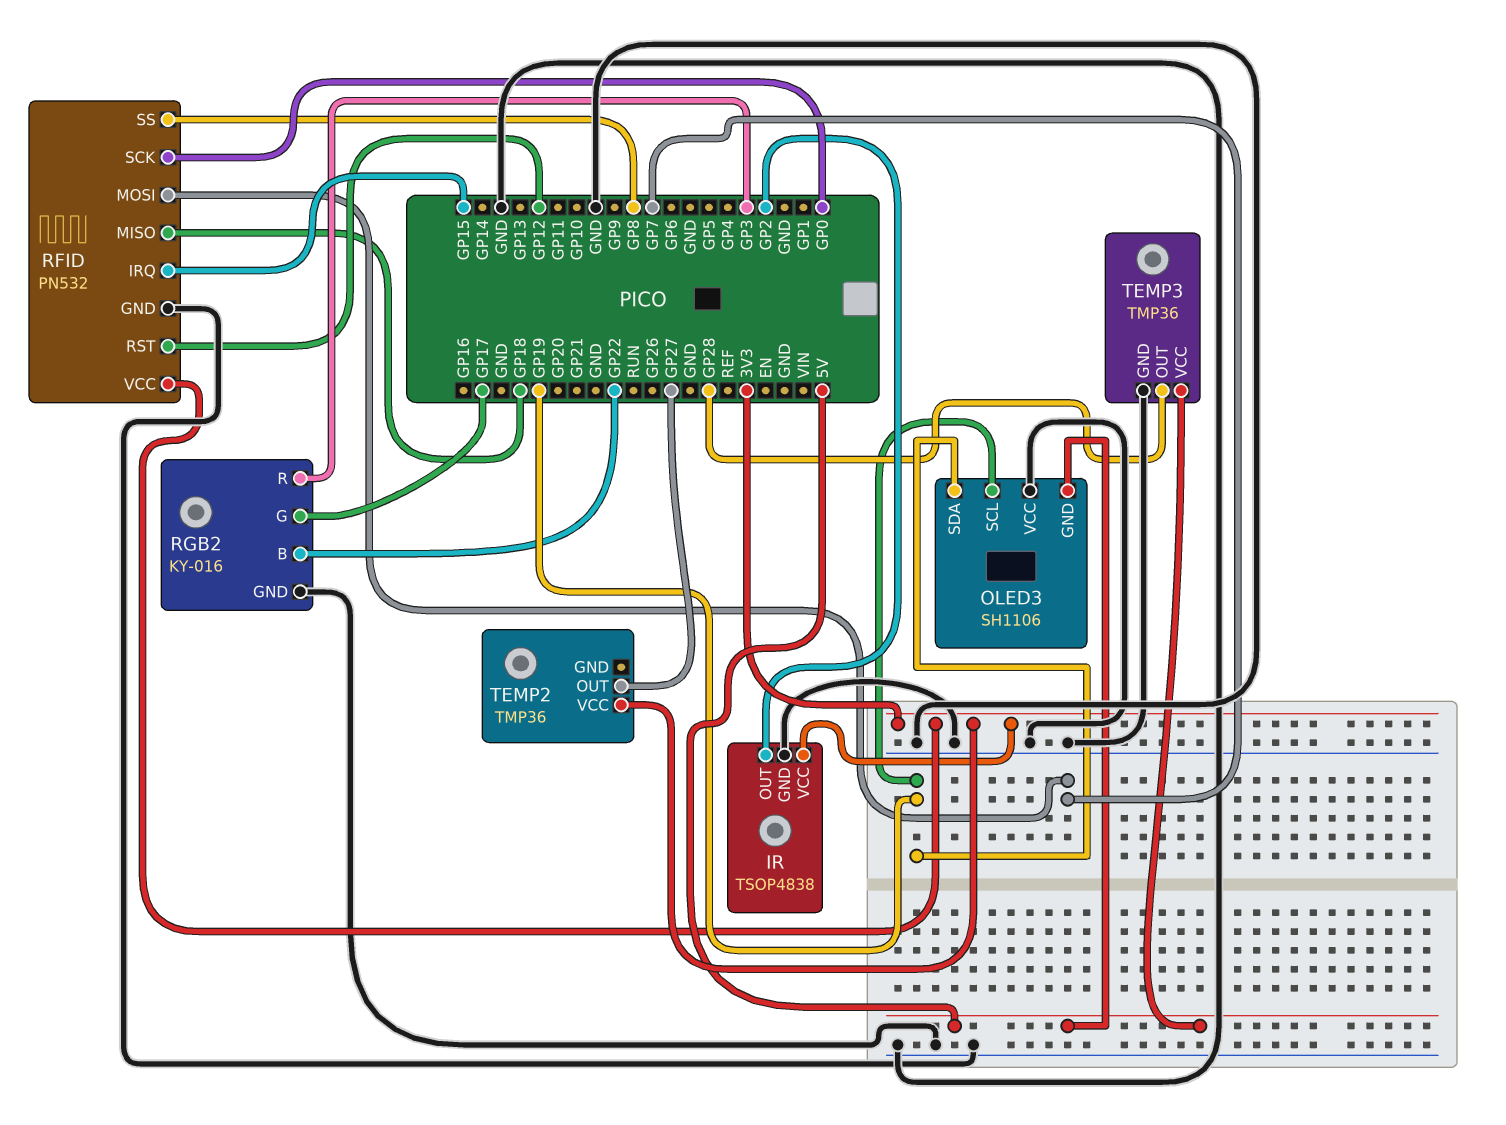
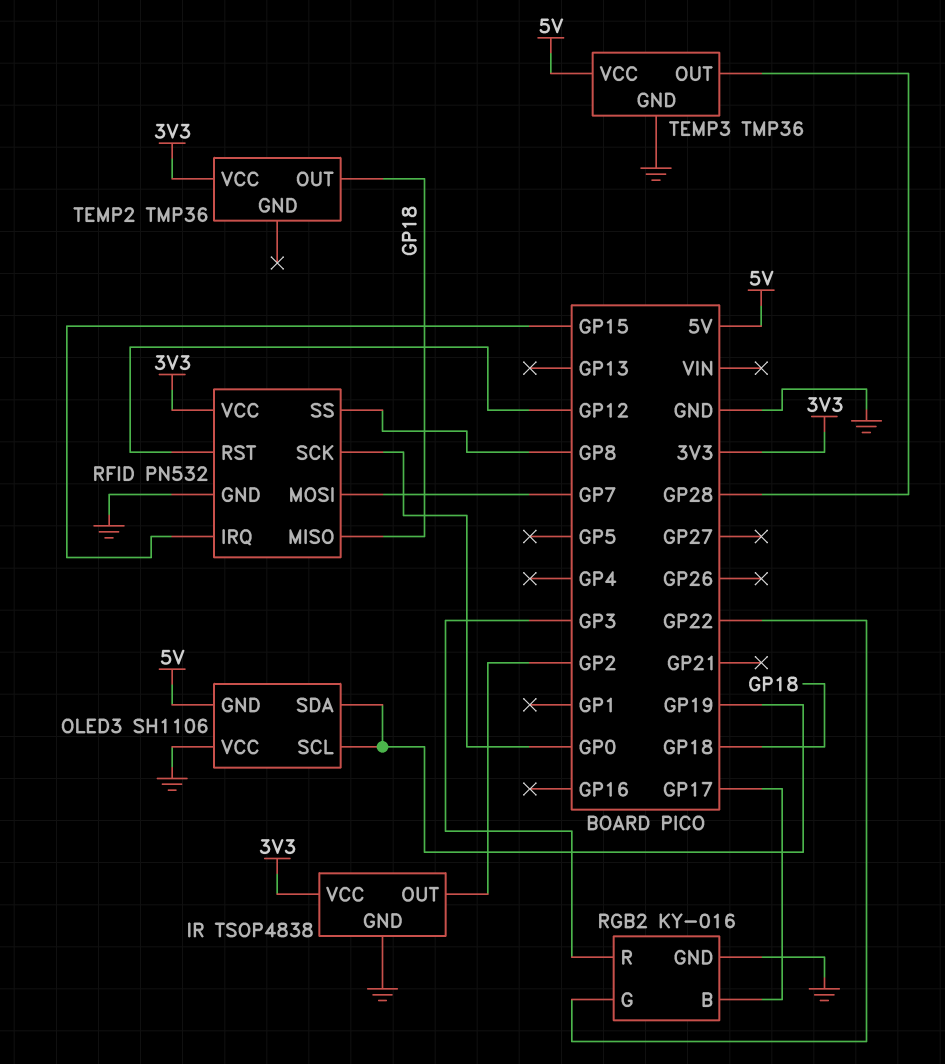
RGB2 pin B: GP22 -> GP17
RGB2 pin G: GP17 -> GP22
TEMP2 pin OUT: GP27 -> GP18

